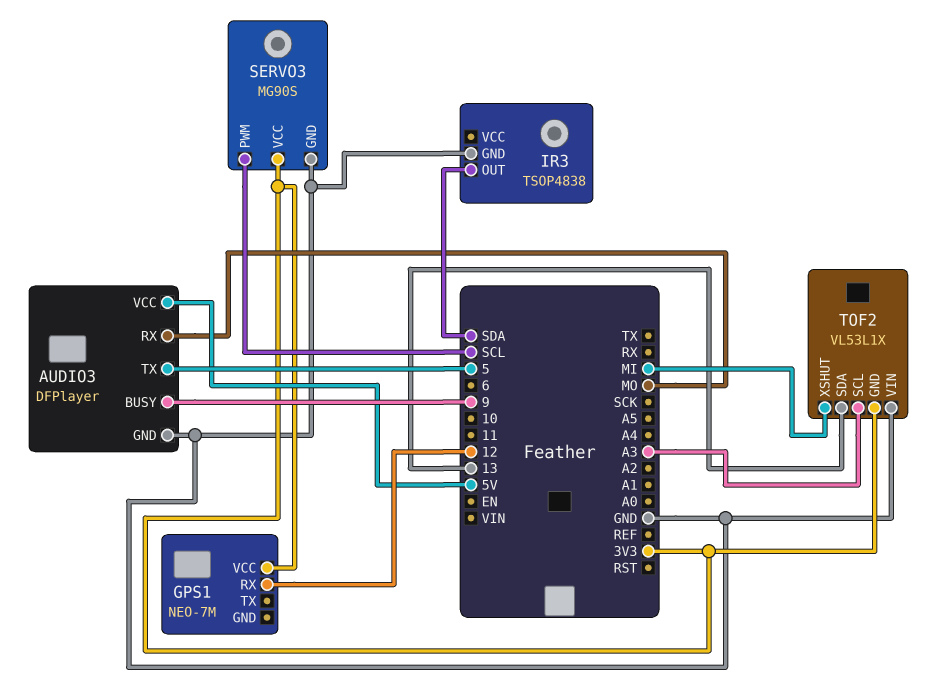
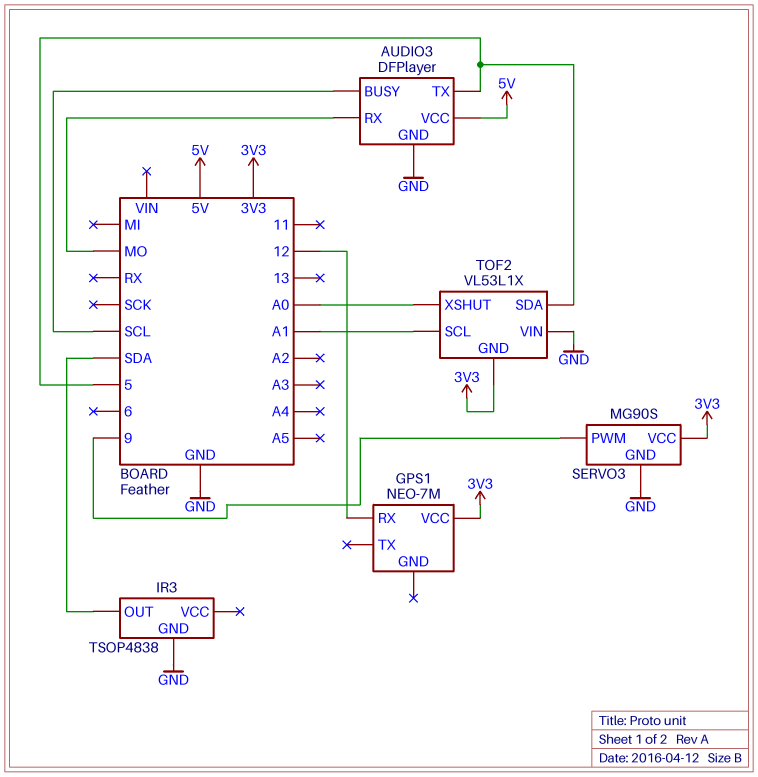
AUDIO3 pin BUSY: 9 -> SCL
SERVO3 pin PWM: SCL -> 9
TOF2 pin SCL: A3 -> A1
TOF2 pin SDA: 13 -> 5
TOF2 pin XSHUT: MI -> A0

